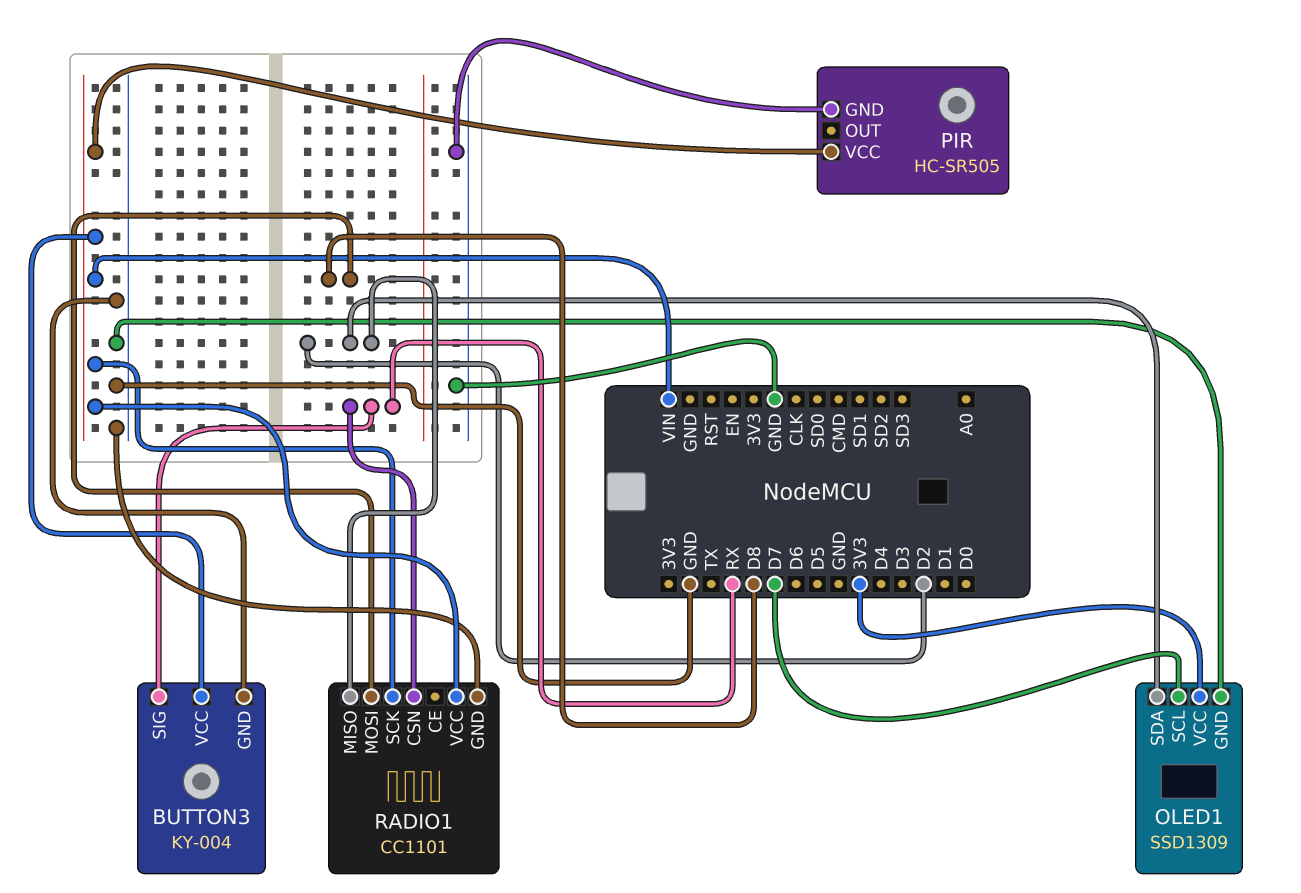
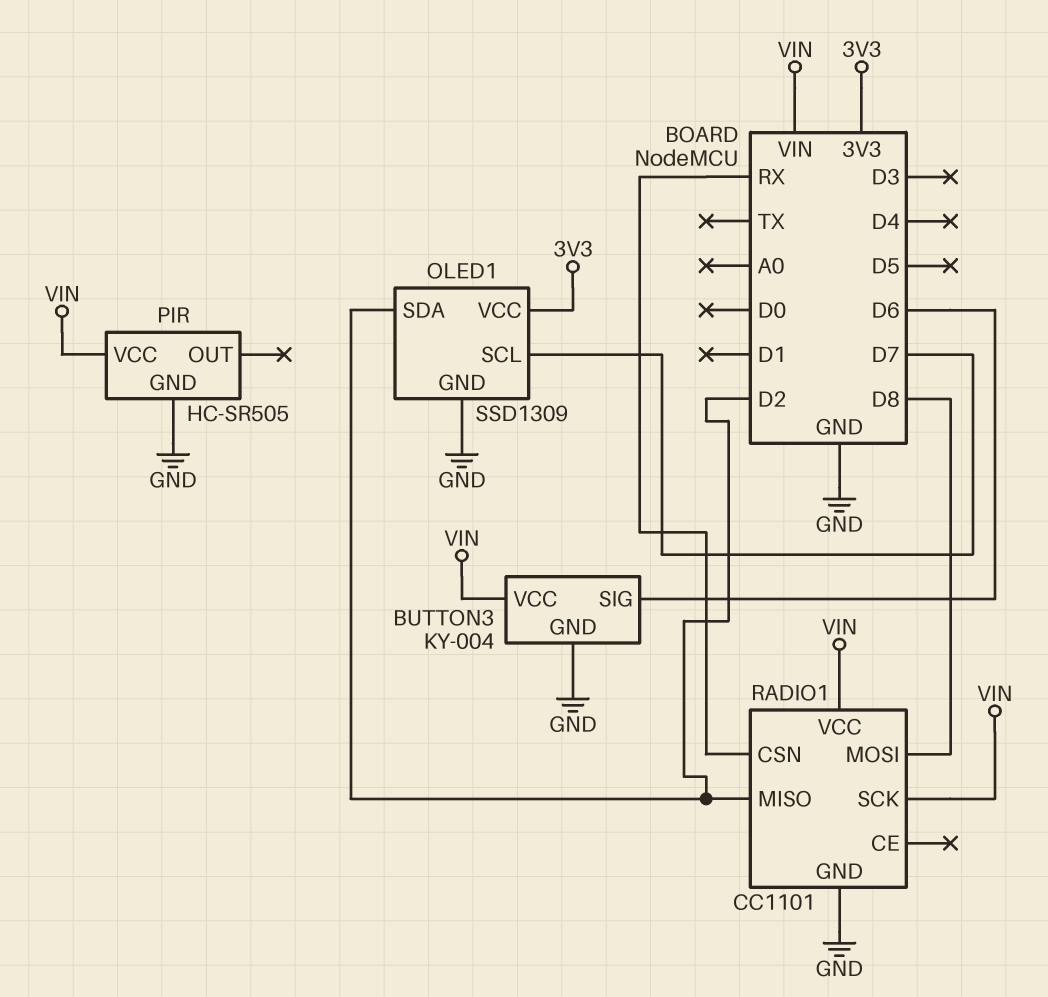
BUTTON3 pin SIG: RX -> D6

